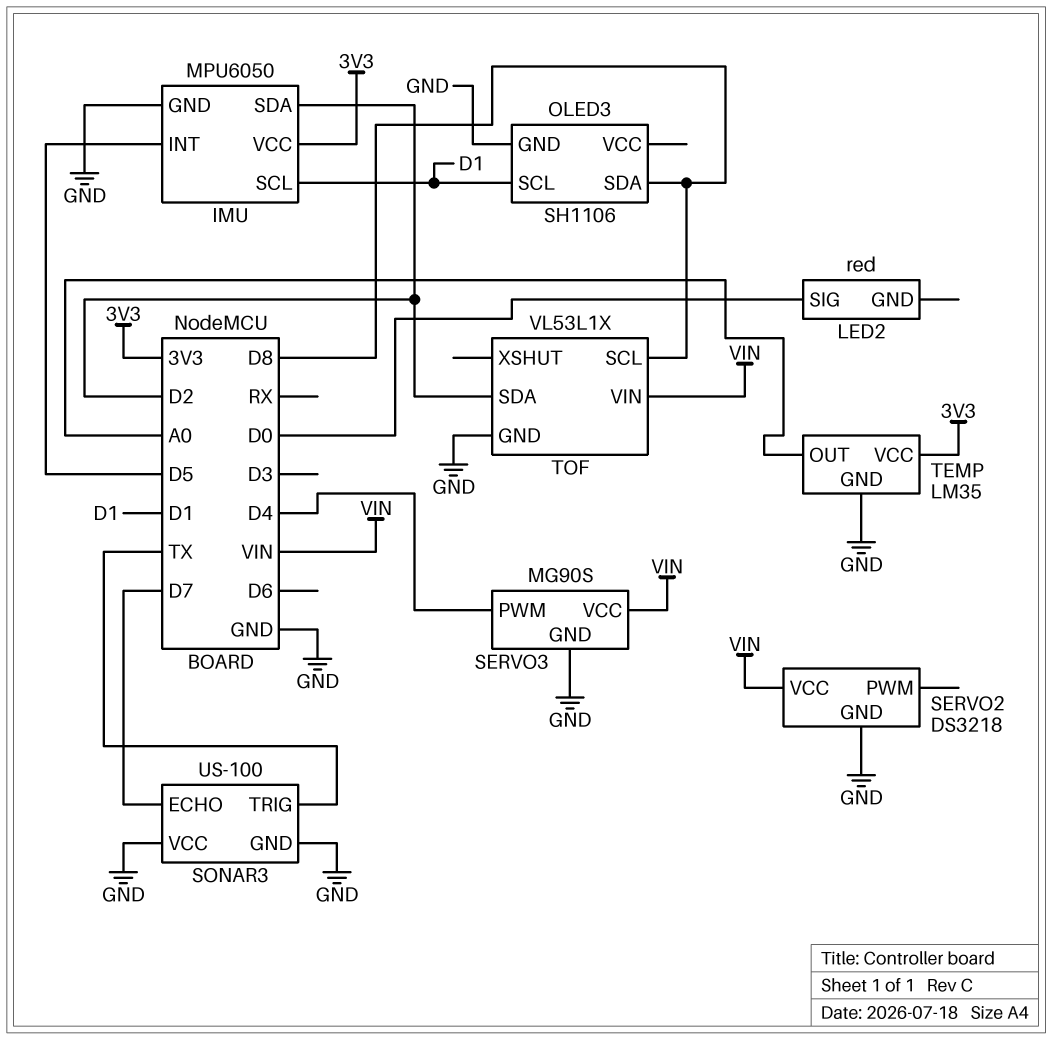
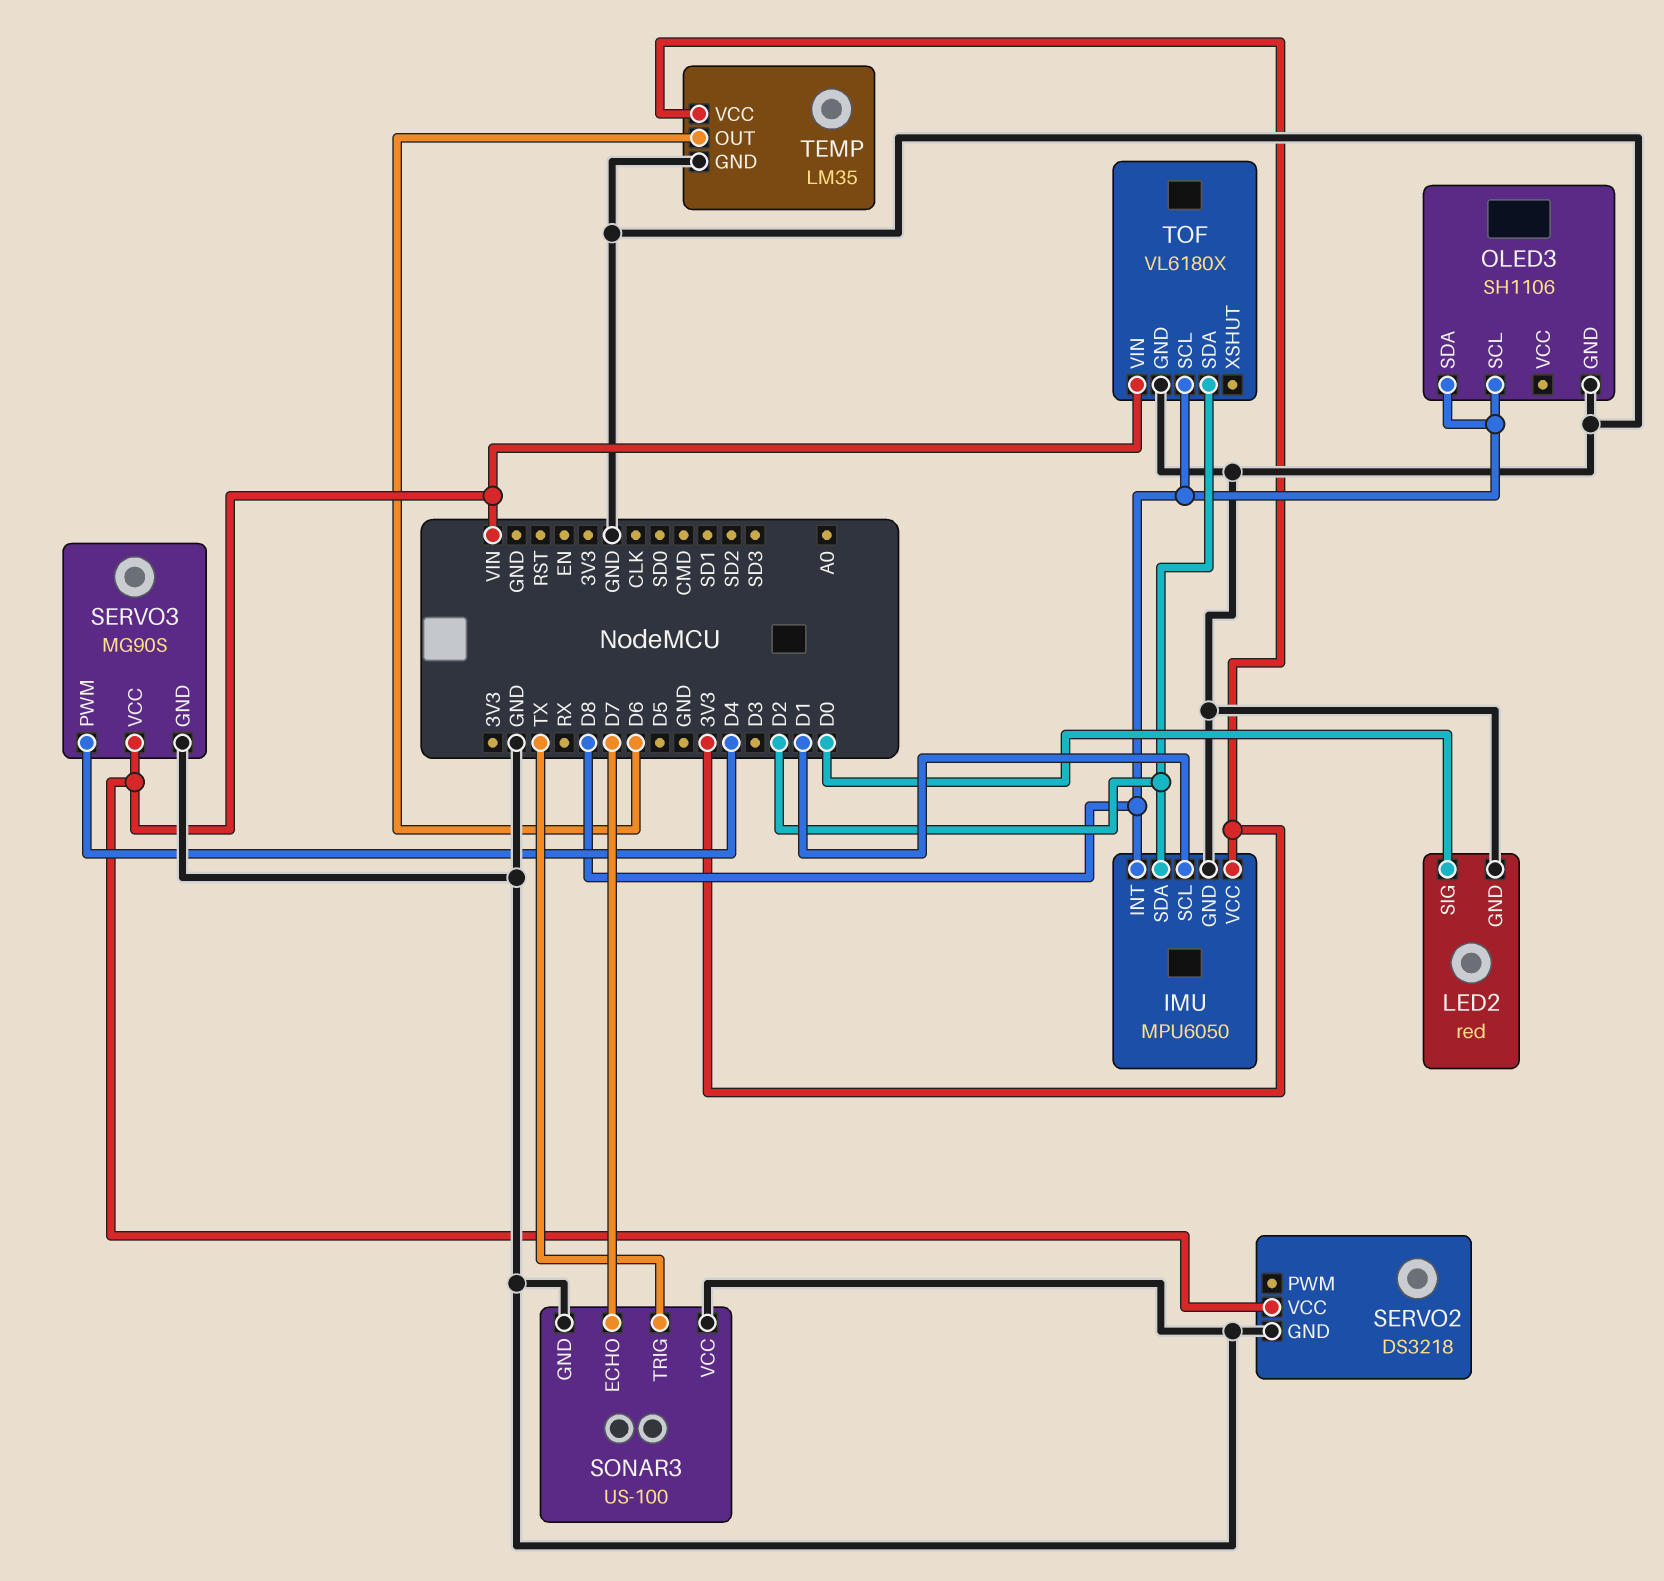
IMU pin INT: D5 -> D8
LED2 pin GND: none -> GND
OLED3 pin SCL: D1 -> D8
TEMP pin OUT: A0 -> D6
TOF: VL53L1X -> VL6180X

